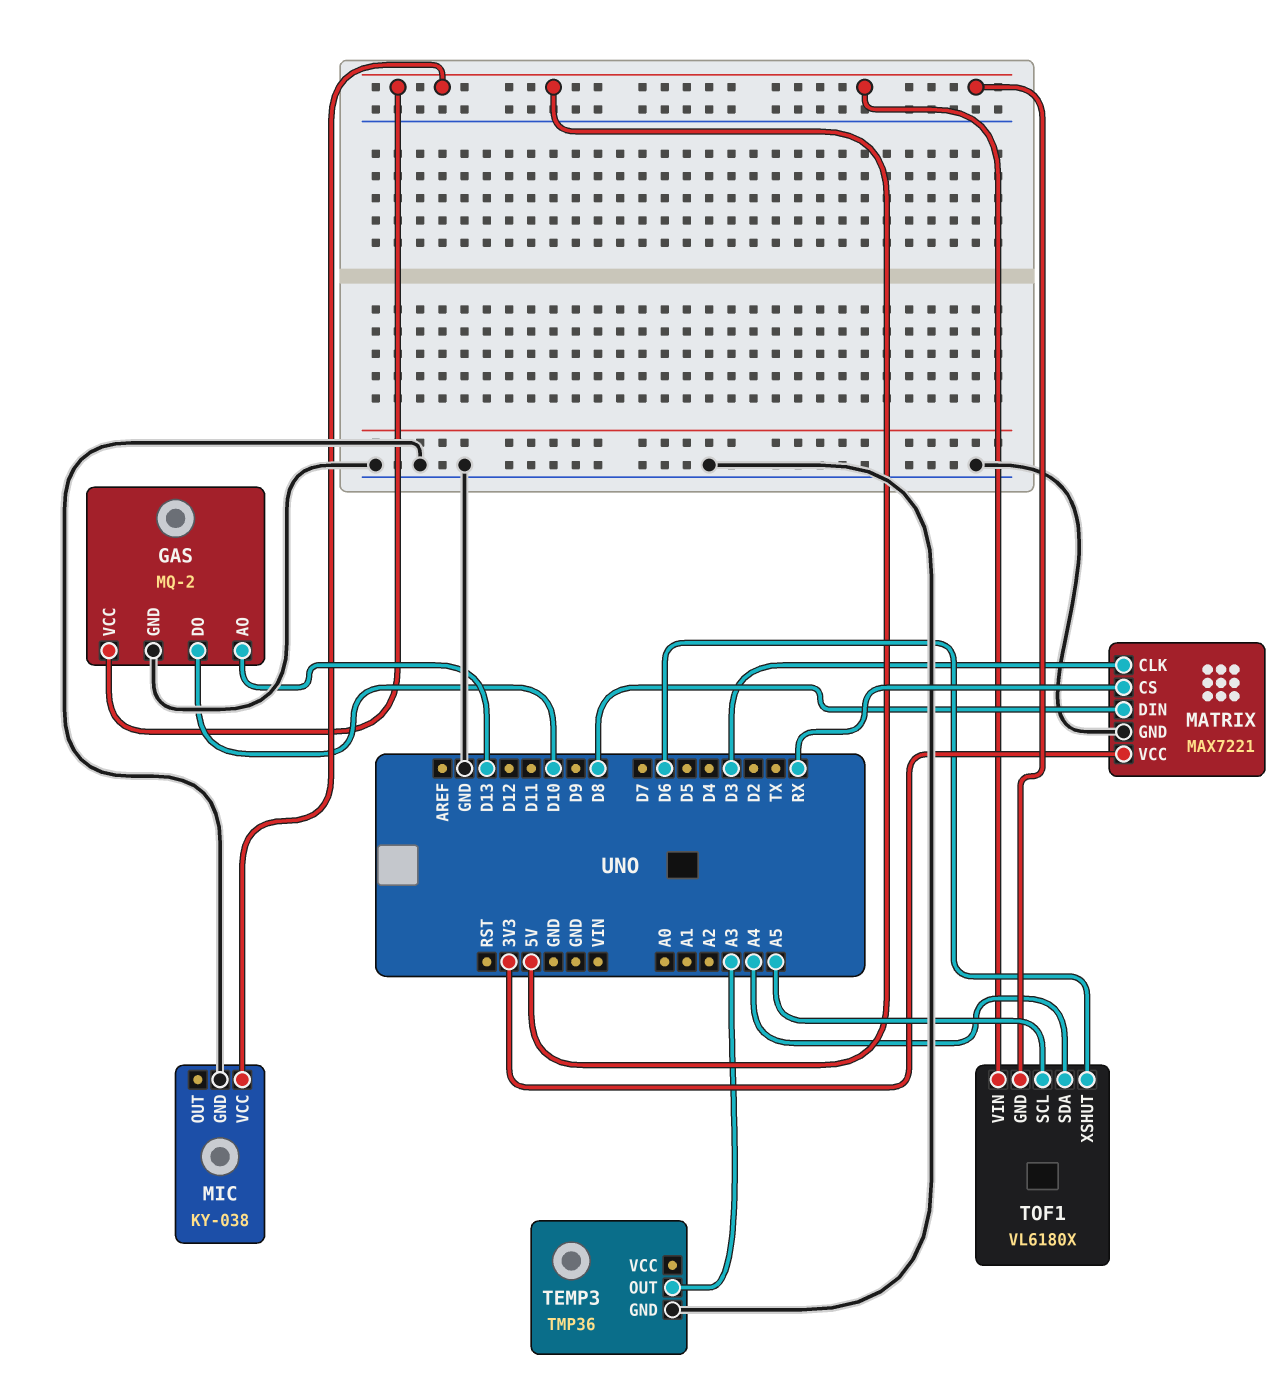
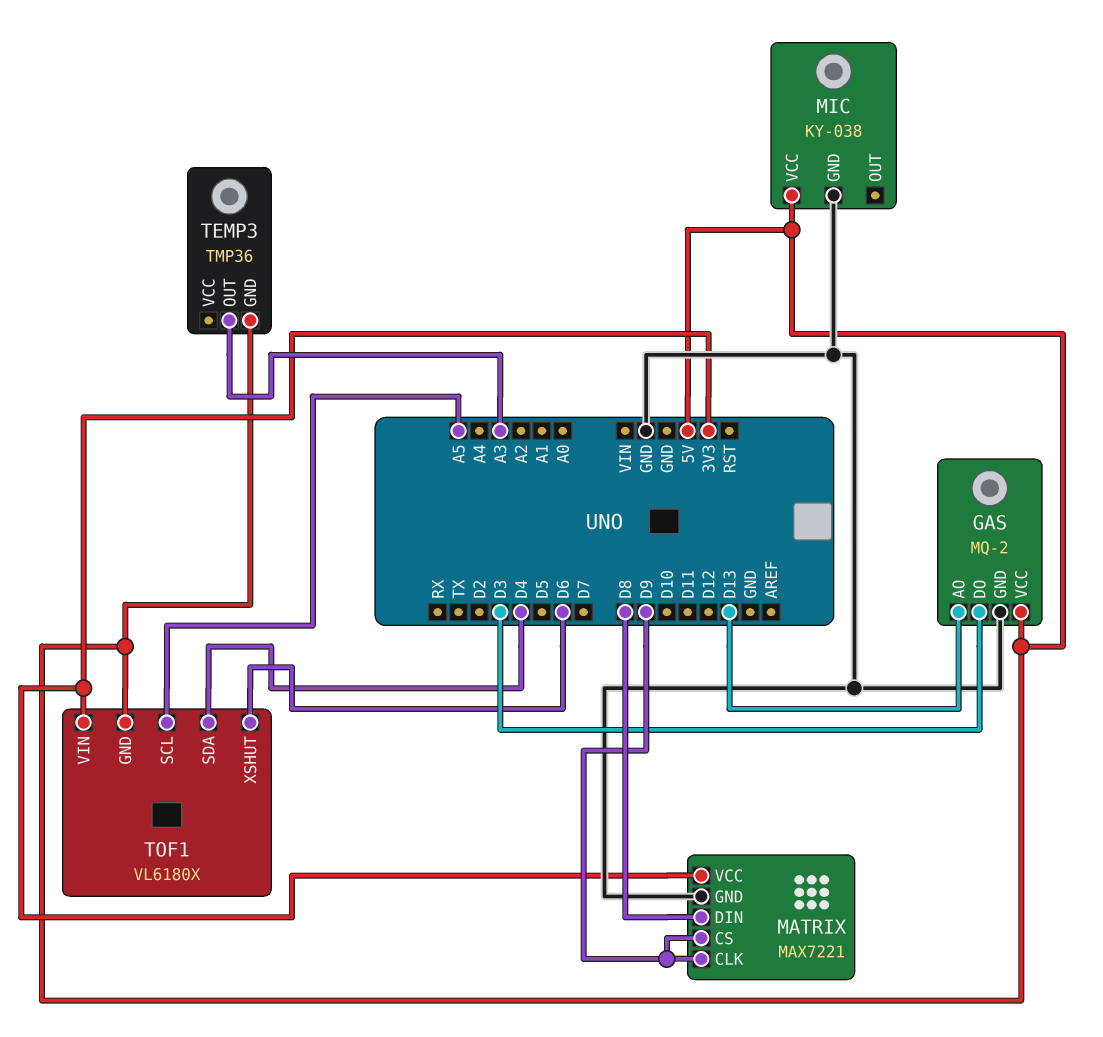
GAS pin DO: D10 -> D3
MATRIX pin CLK: D3 -> D9
MATRIX pin CS: RX -> D9
TEMP3 pin GND: GND -> 5V
TOF1 pin SDA: A4 -> D4
TOF1 pin VIN: 5V -> 3V3

